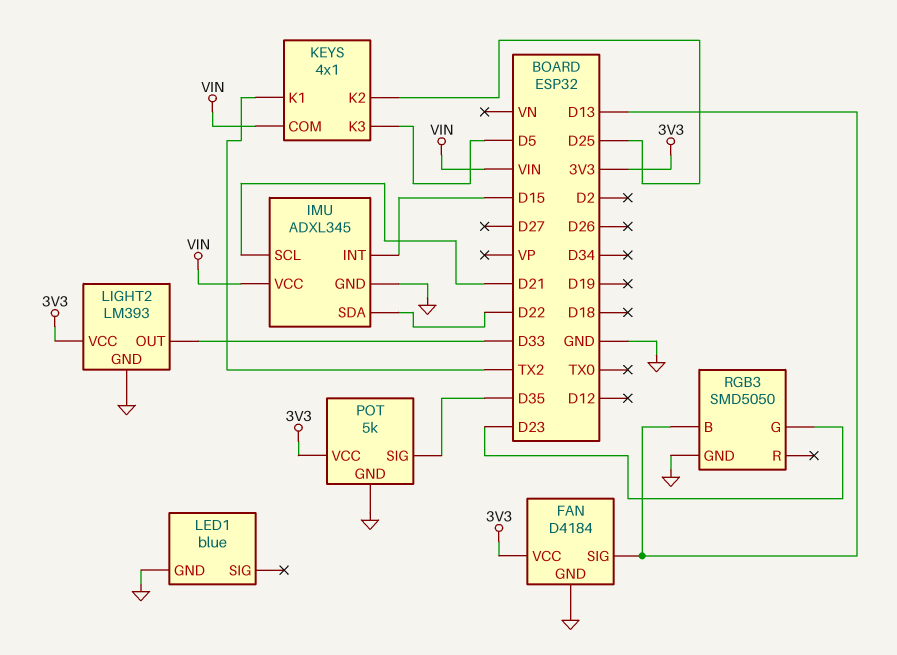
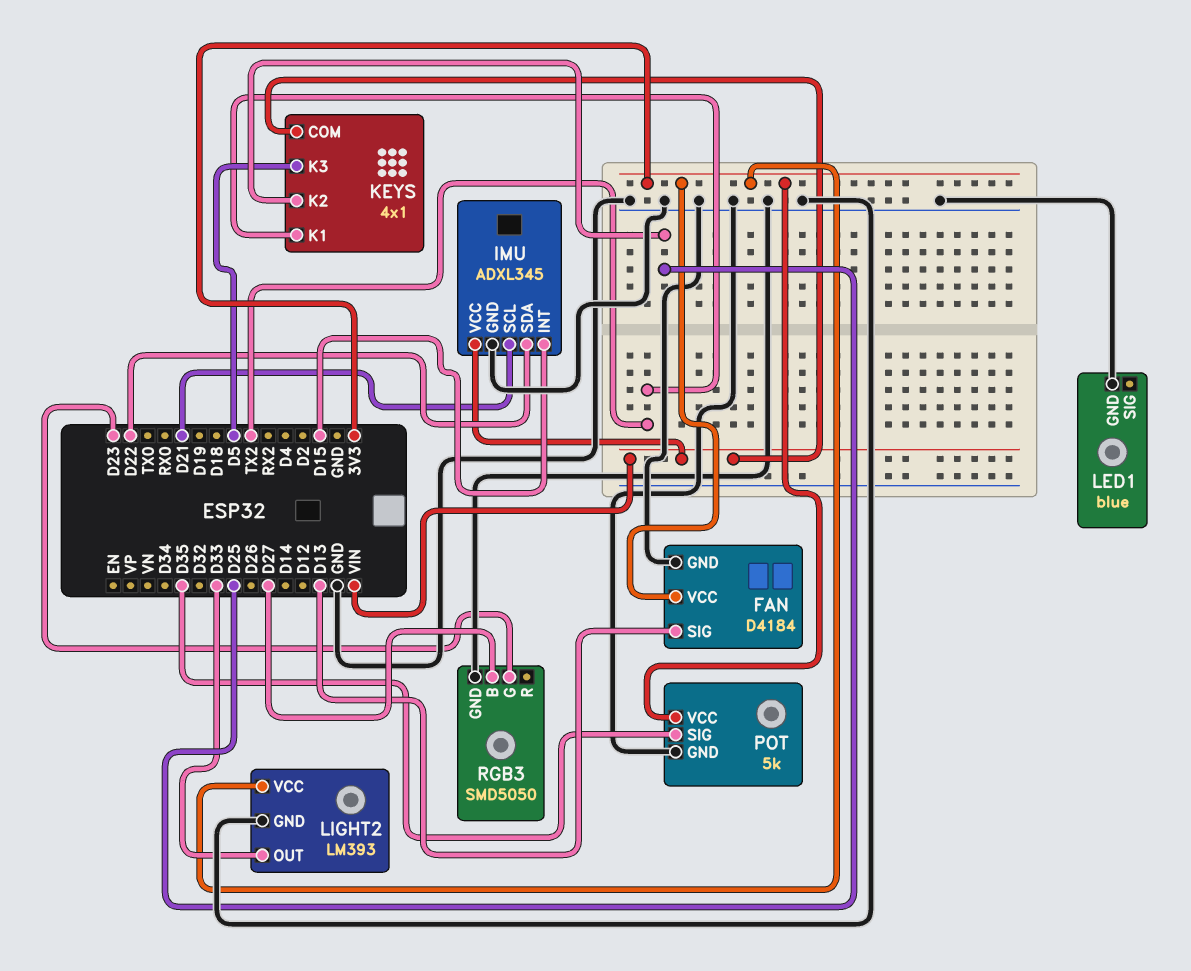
RGB3 pin B: D13 -> D27

